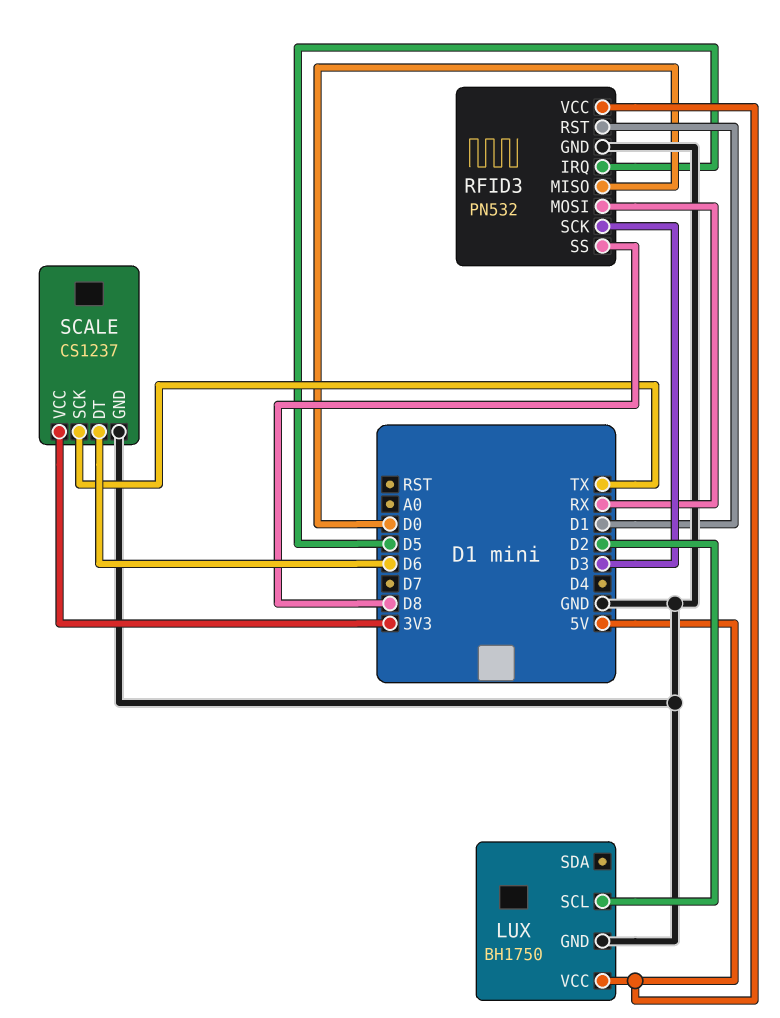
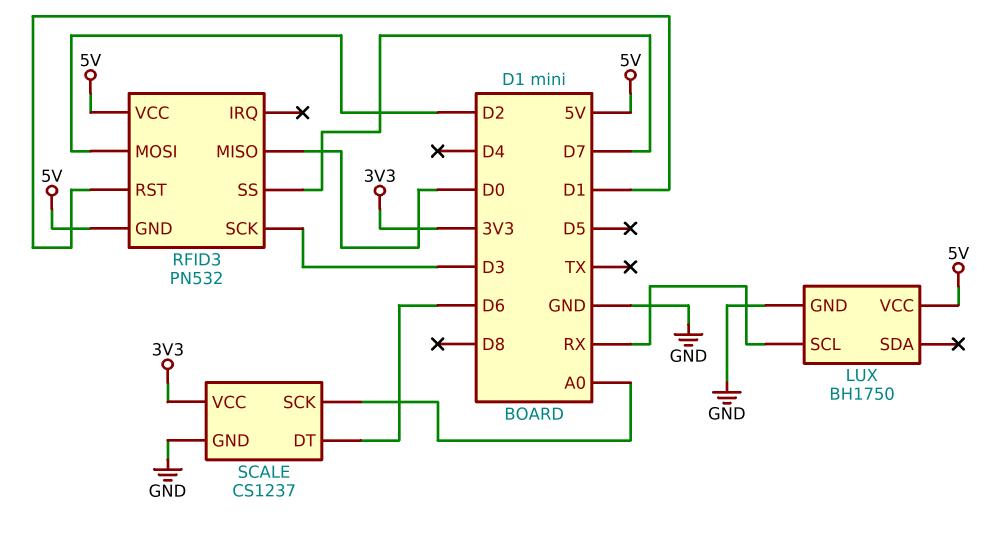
LUX pin SCL: D2 -> RX
RFID3 pin GND: GND -> 5V
RFID3 pin IRQ: D5 -> none
RFID3 pin MOSI: RX -> D2
RFID3 pin SS: D8 -> D7
SCALE pin SCK: TX -> A0

